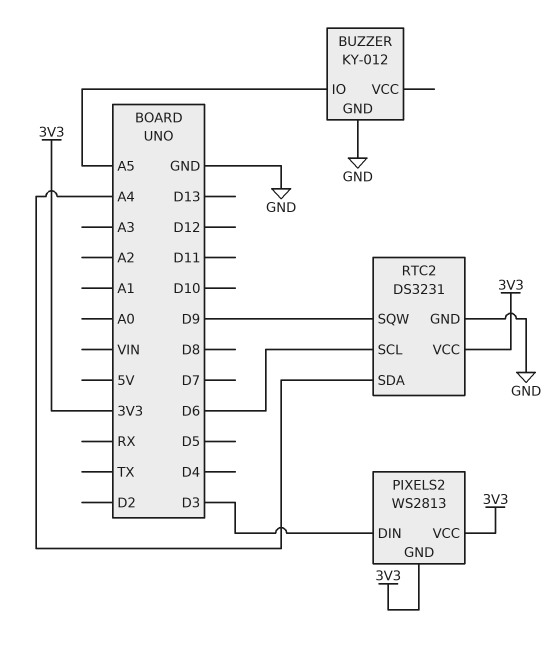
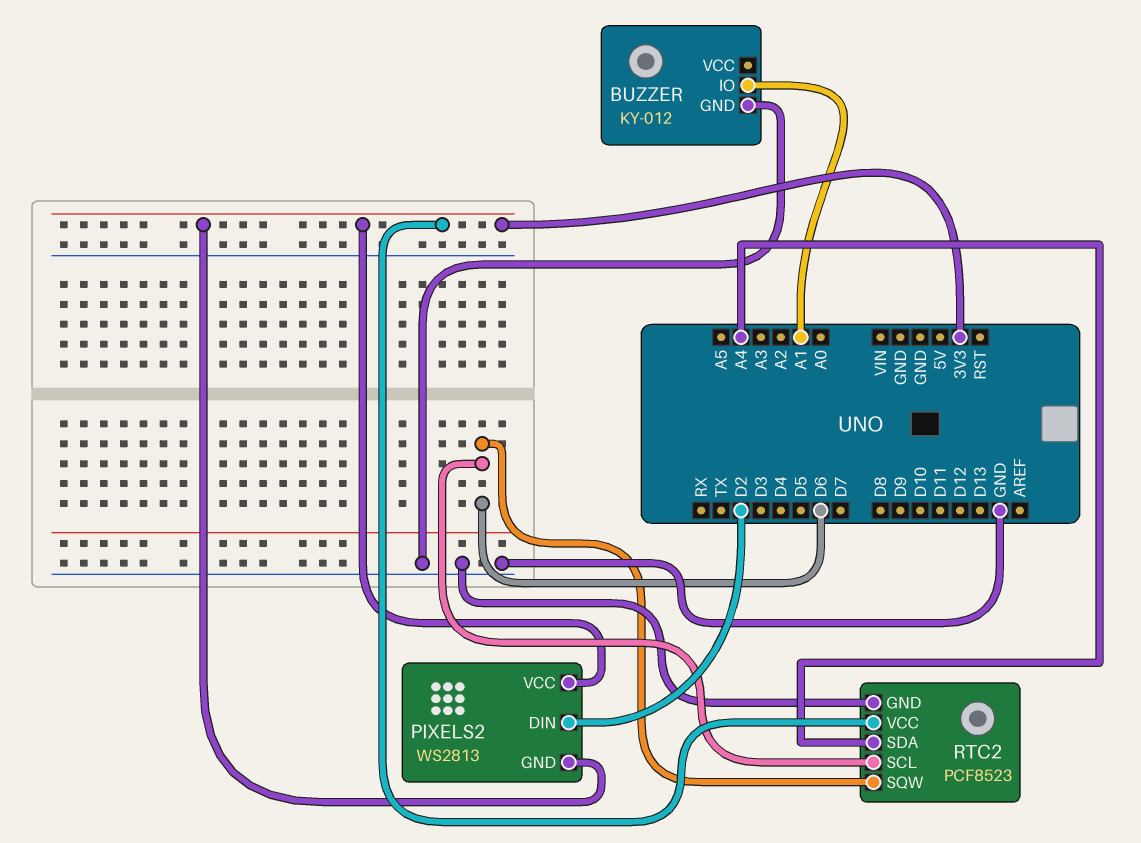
BUZZER pin IO: A5 -> A1
PIXELS2 pin DIN: D3 -> D2
RTC2: DS3231 -> PCF8523
RTC2 pin SQW: D9 -> D6

